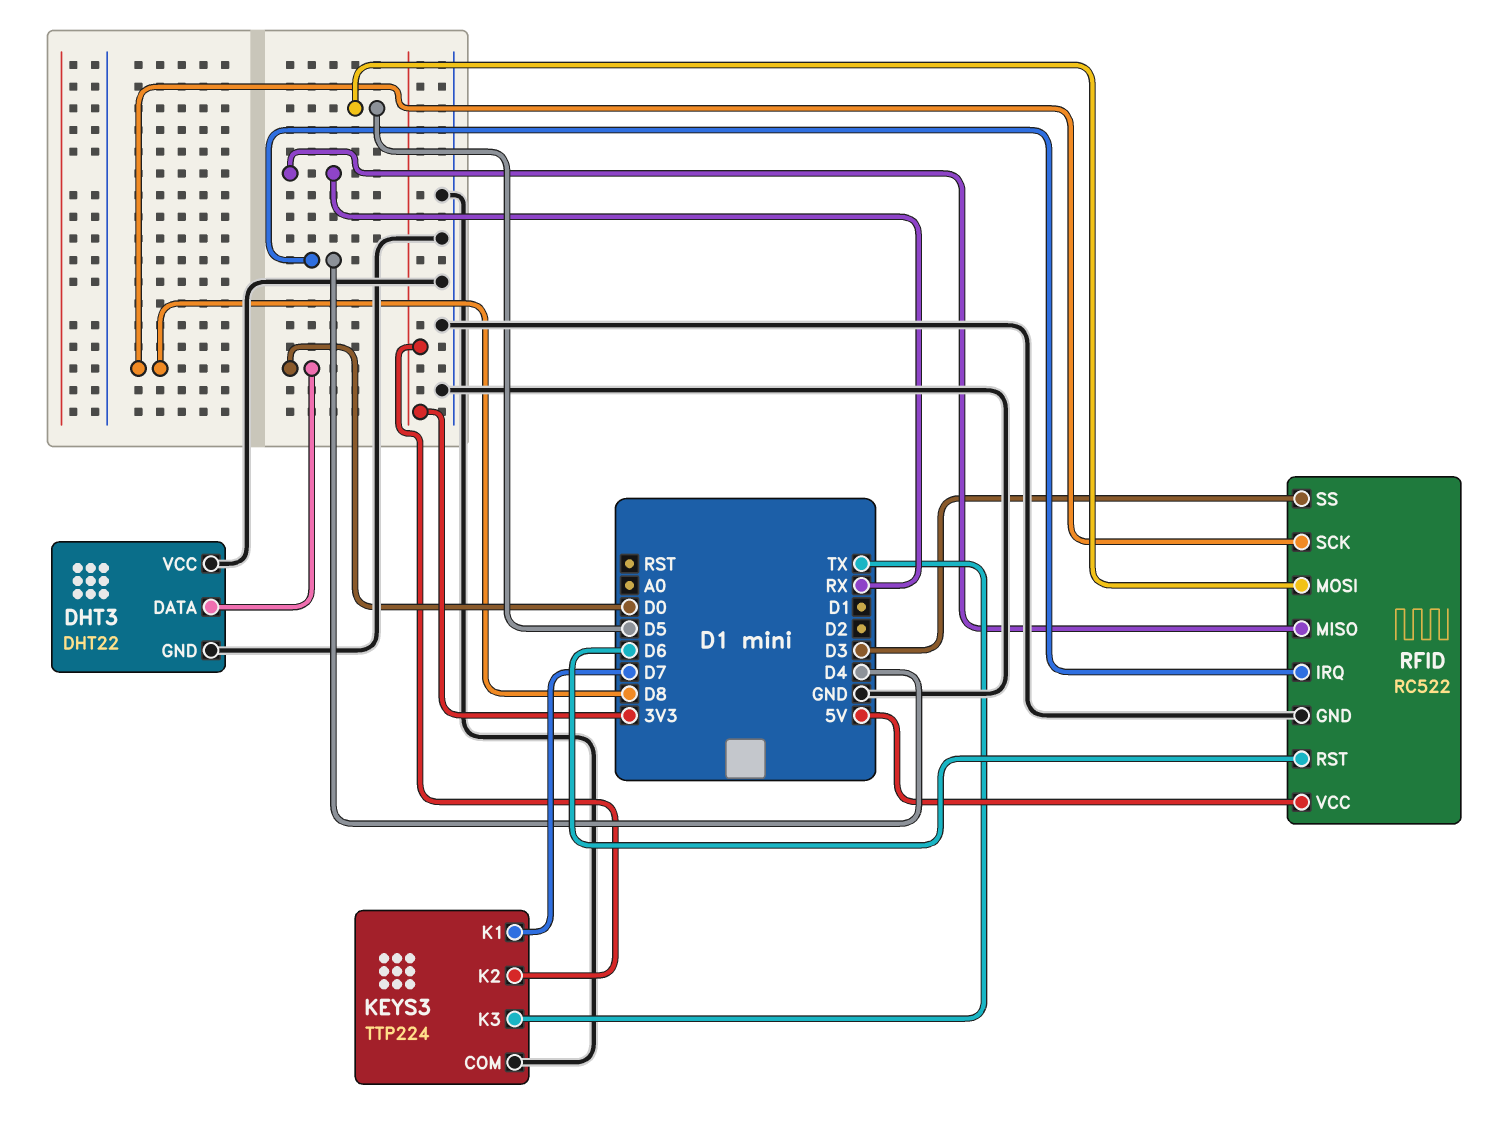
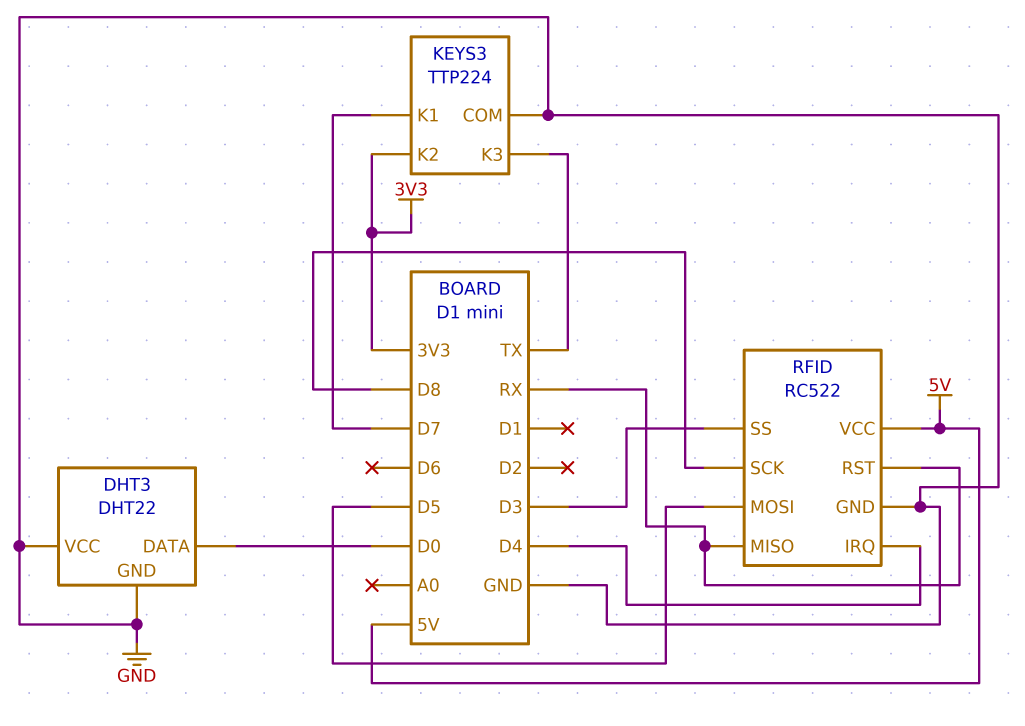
RFID pin RST: D6 -> RX

